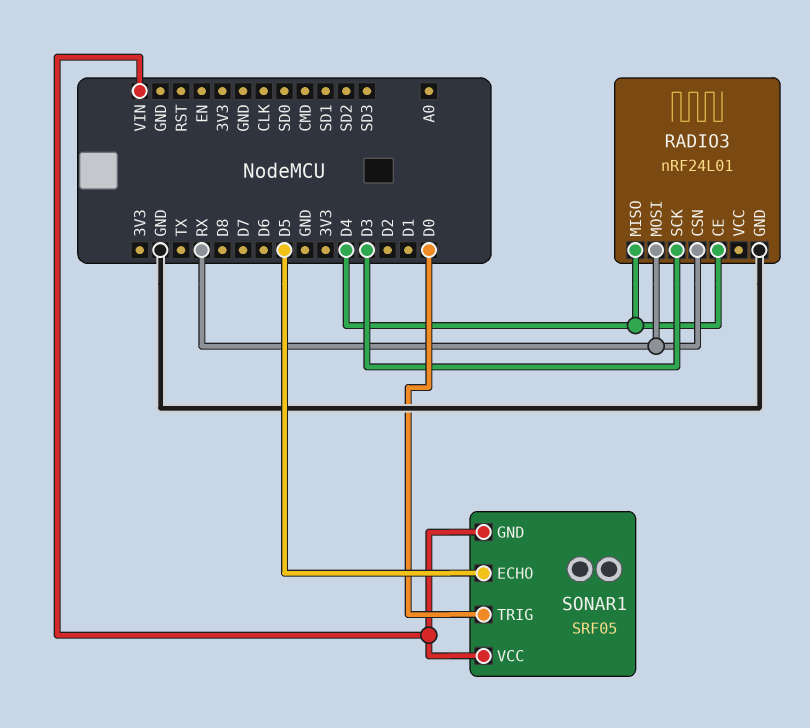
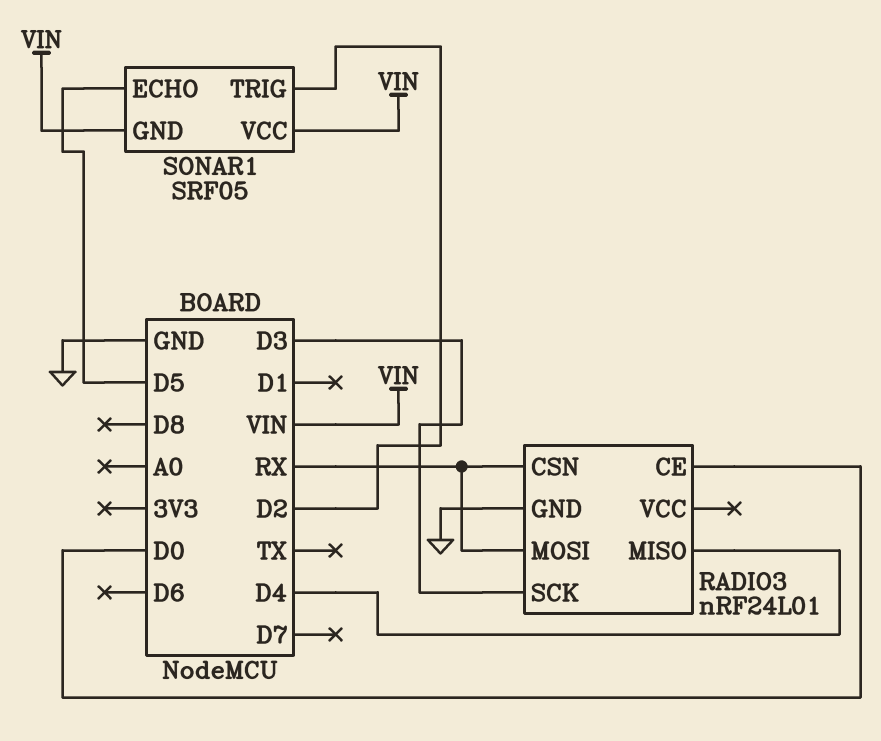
RADIO3 pin CE: D4 -> D0
SONAR1 pin TRIG: D0 -> D2

